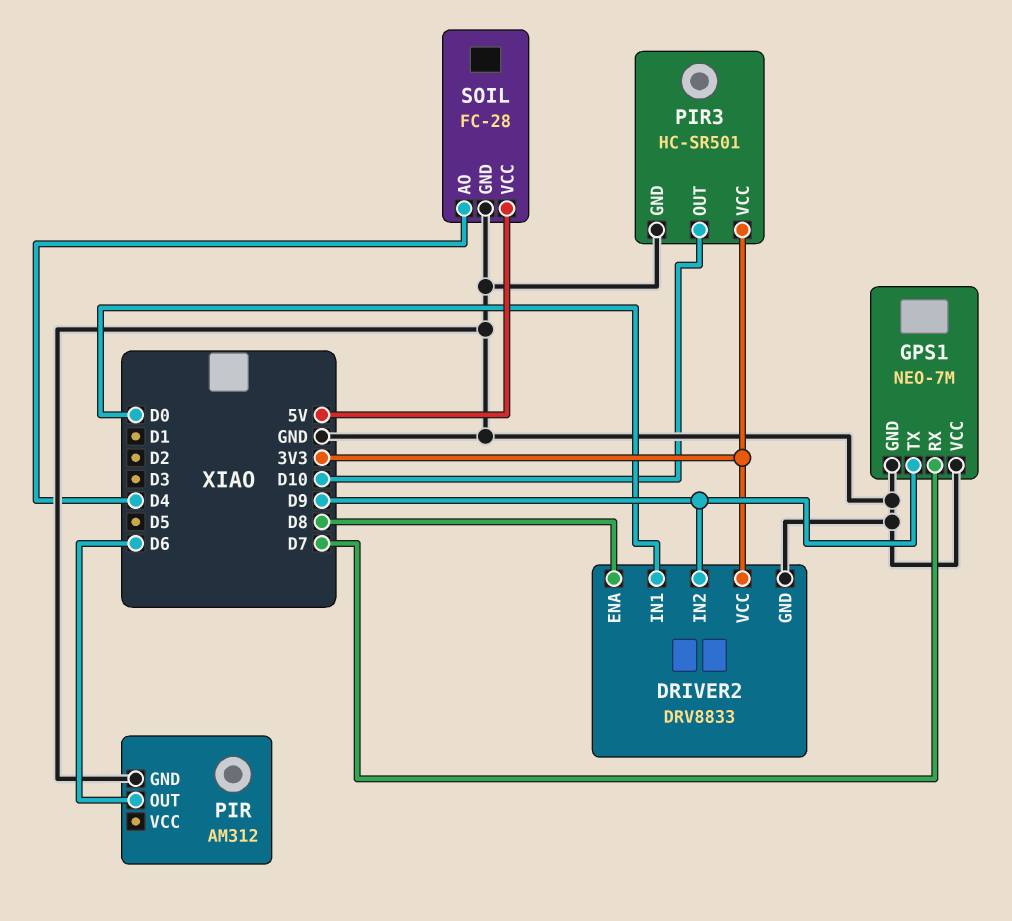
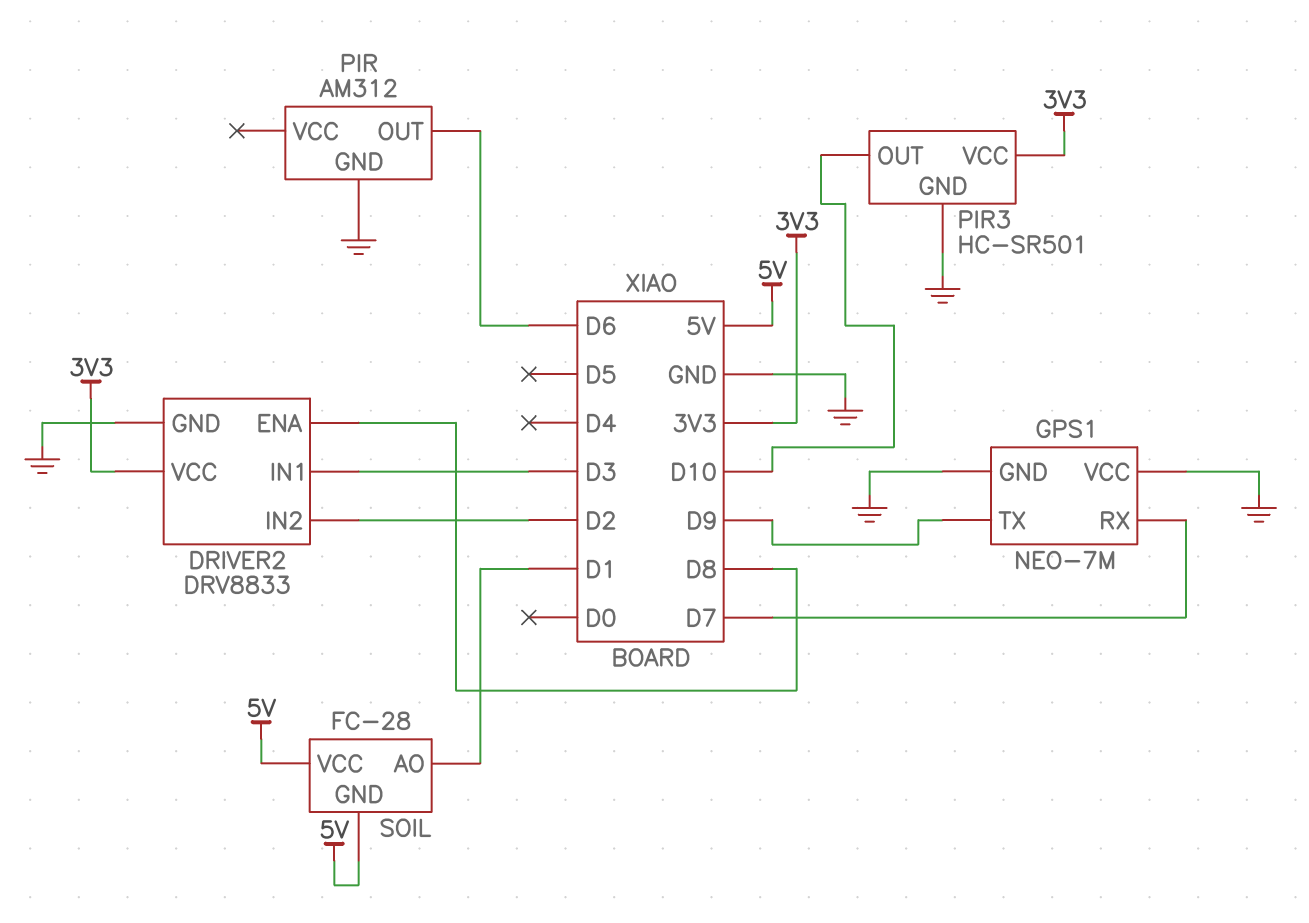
DRIVER2 pin IN1: D0 -> D3
DRIVER2 pin IN2: D9 -> D2
SOIL pin AO: D4 -> D1
SOIL pin GND: GND -> 5V

